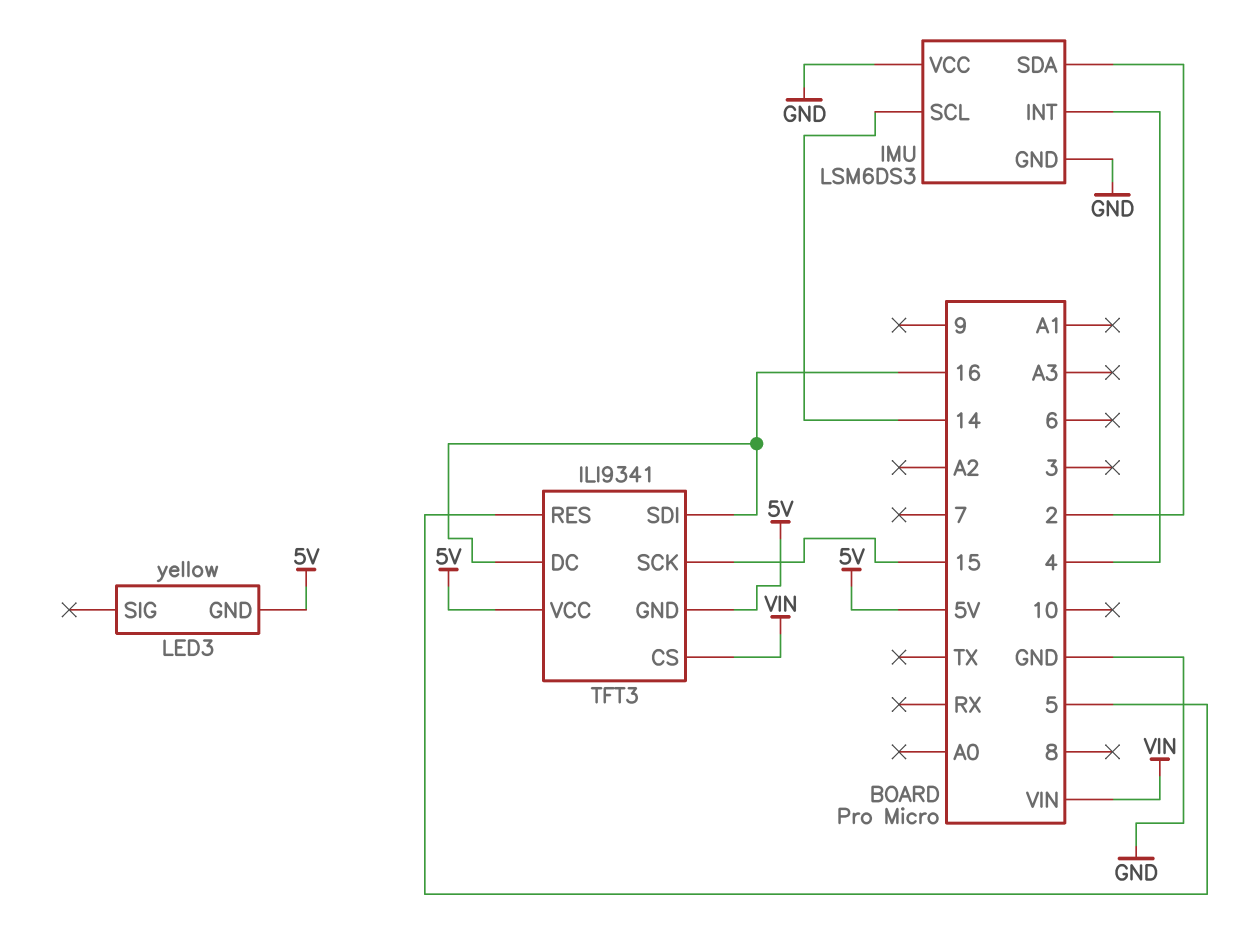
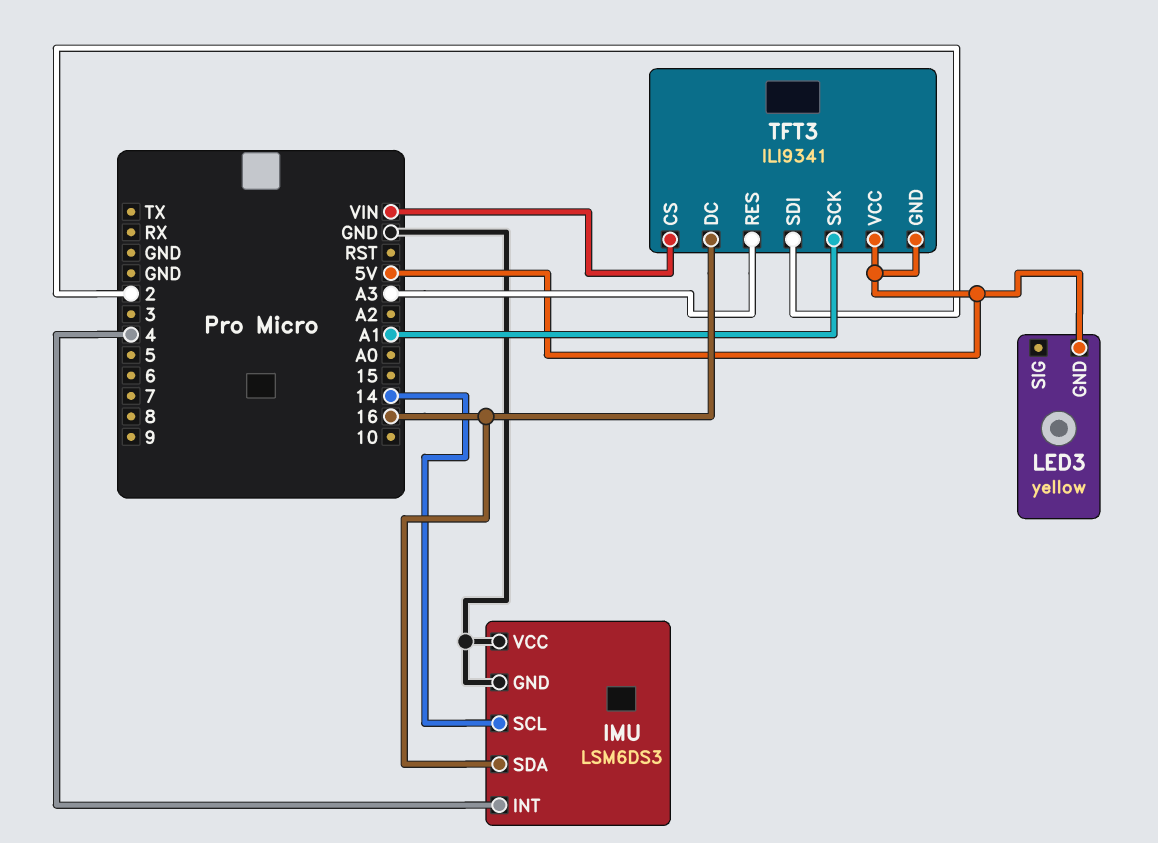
IMU pin SDA: 2 -> 16
TFT3 pin RES: 5 -> A3
TFT3 pin SCK: 15 -> A1
TFT3 pin SDI: 16 -> 2

